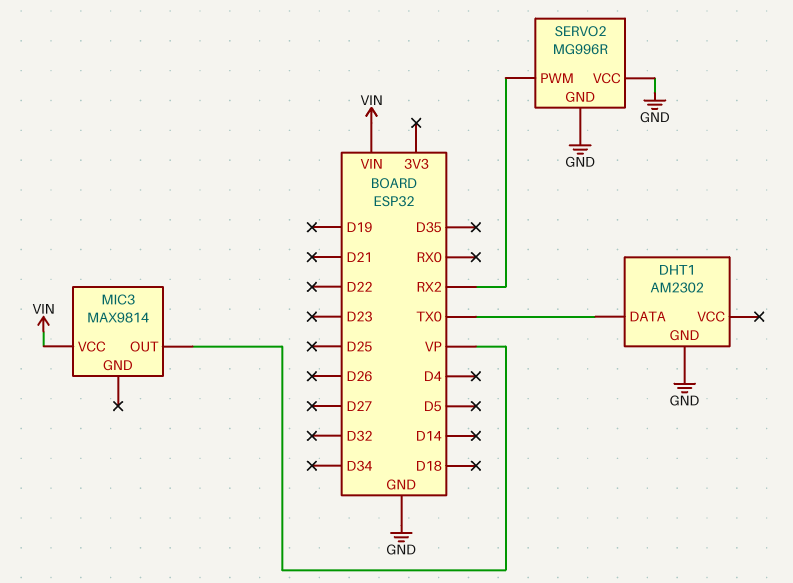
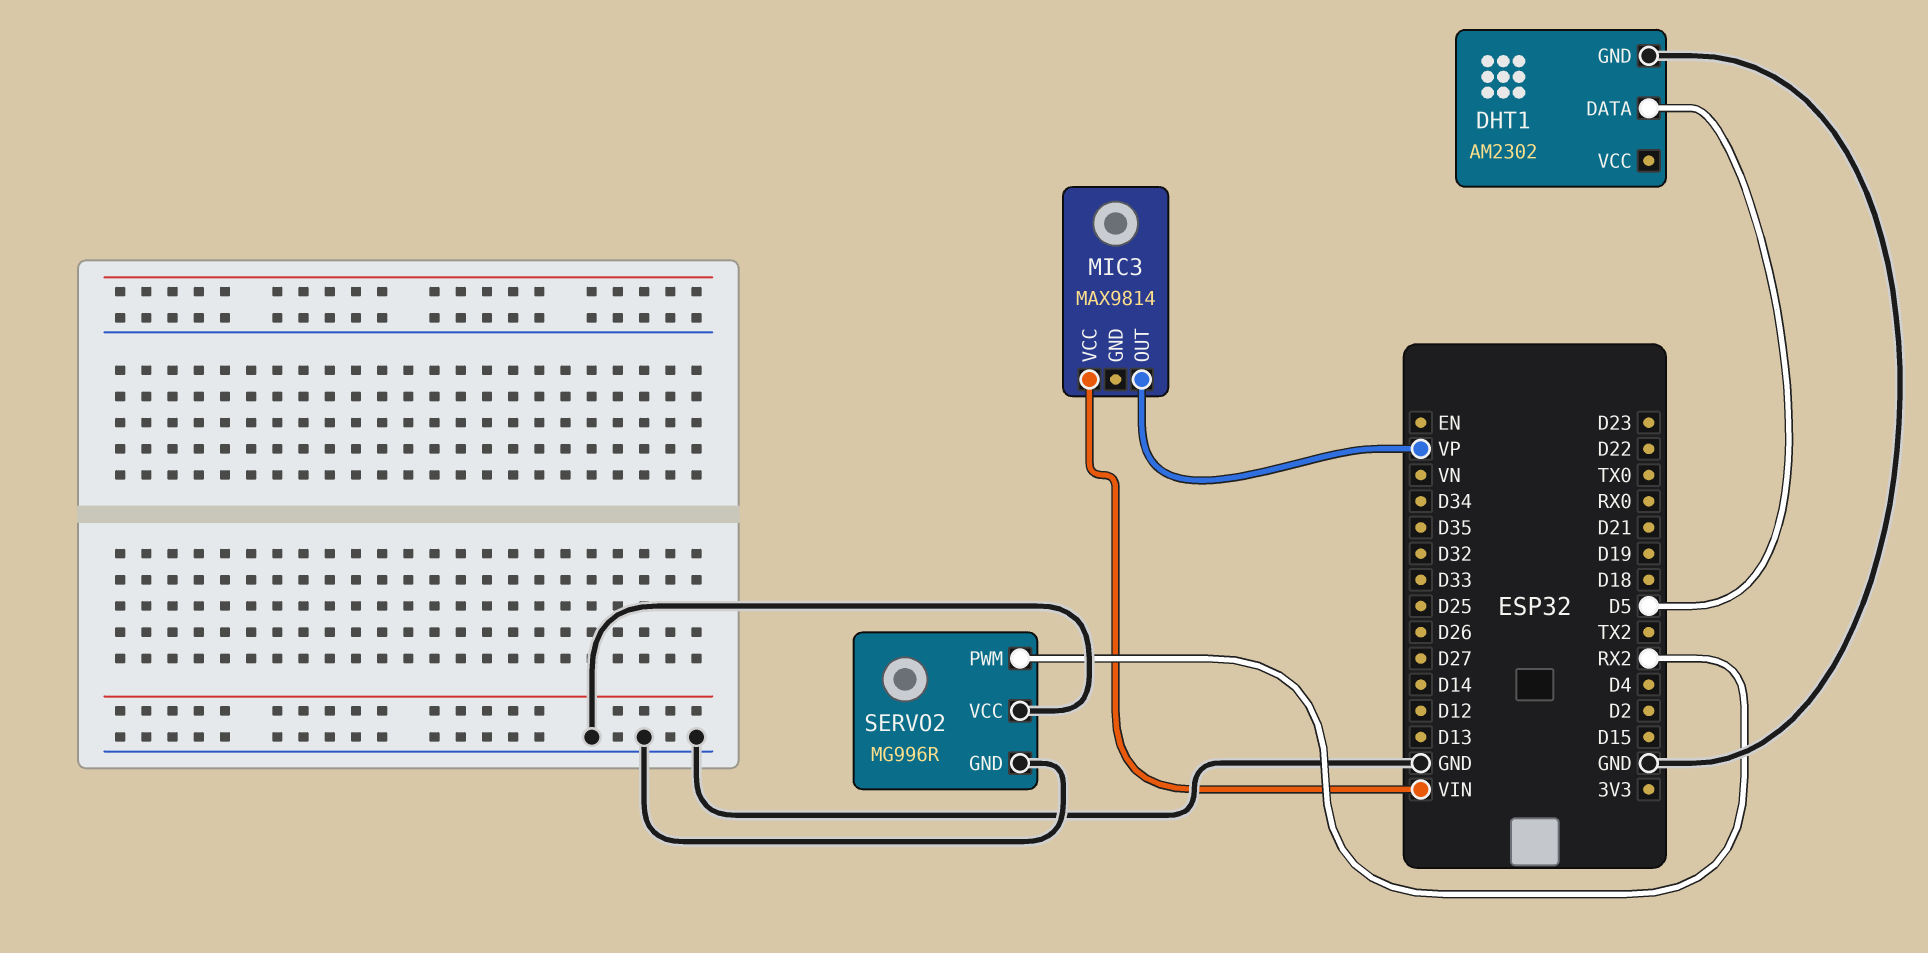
DHT1 pin DATA: TX0 -> D5

